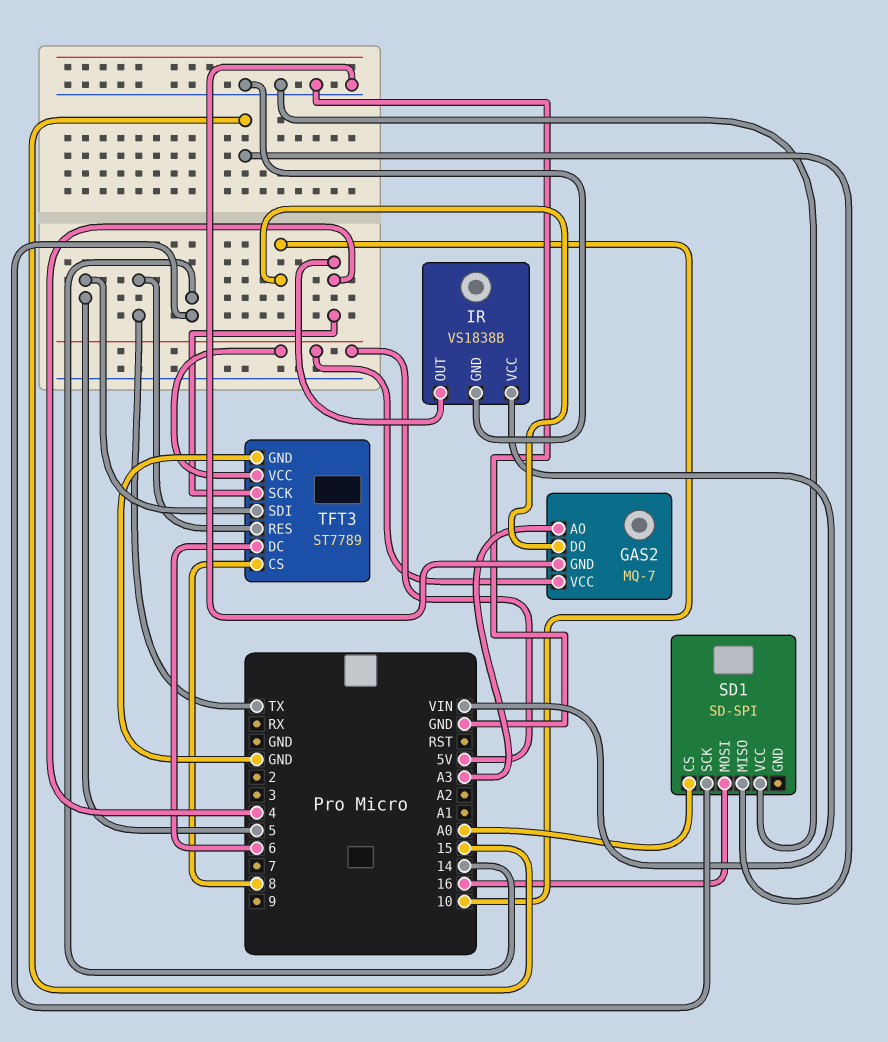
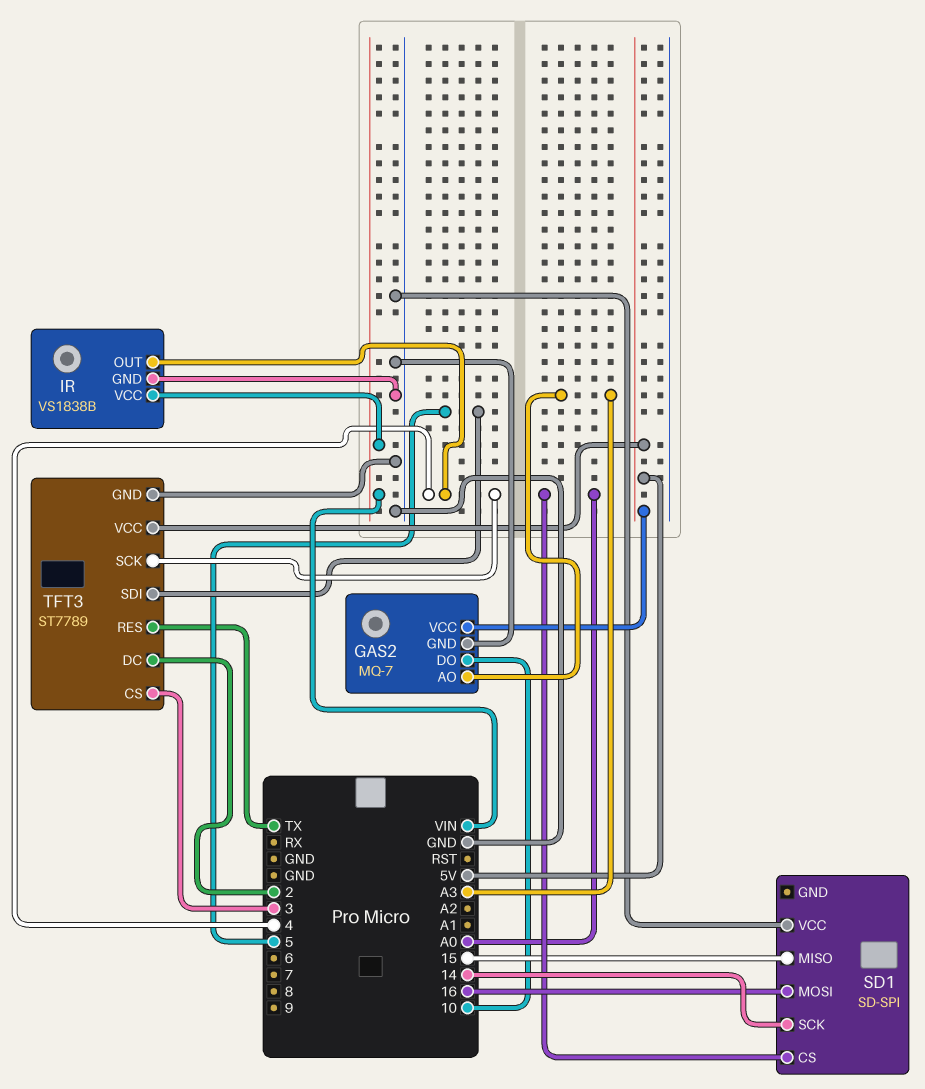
TFT3 pin CS: 8 -> 3
TFT3 pin DC: 6 -> 2

